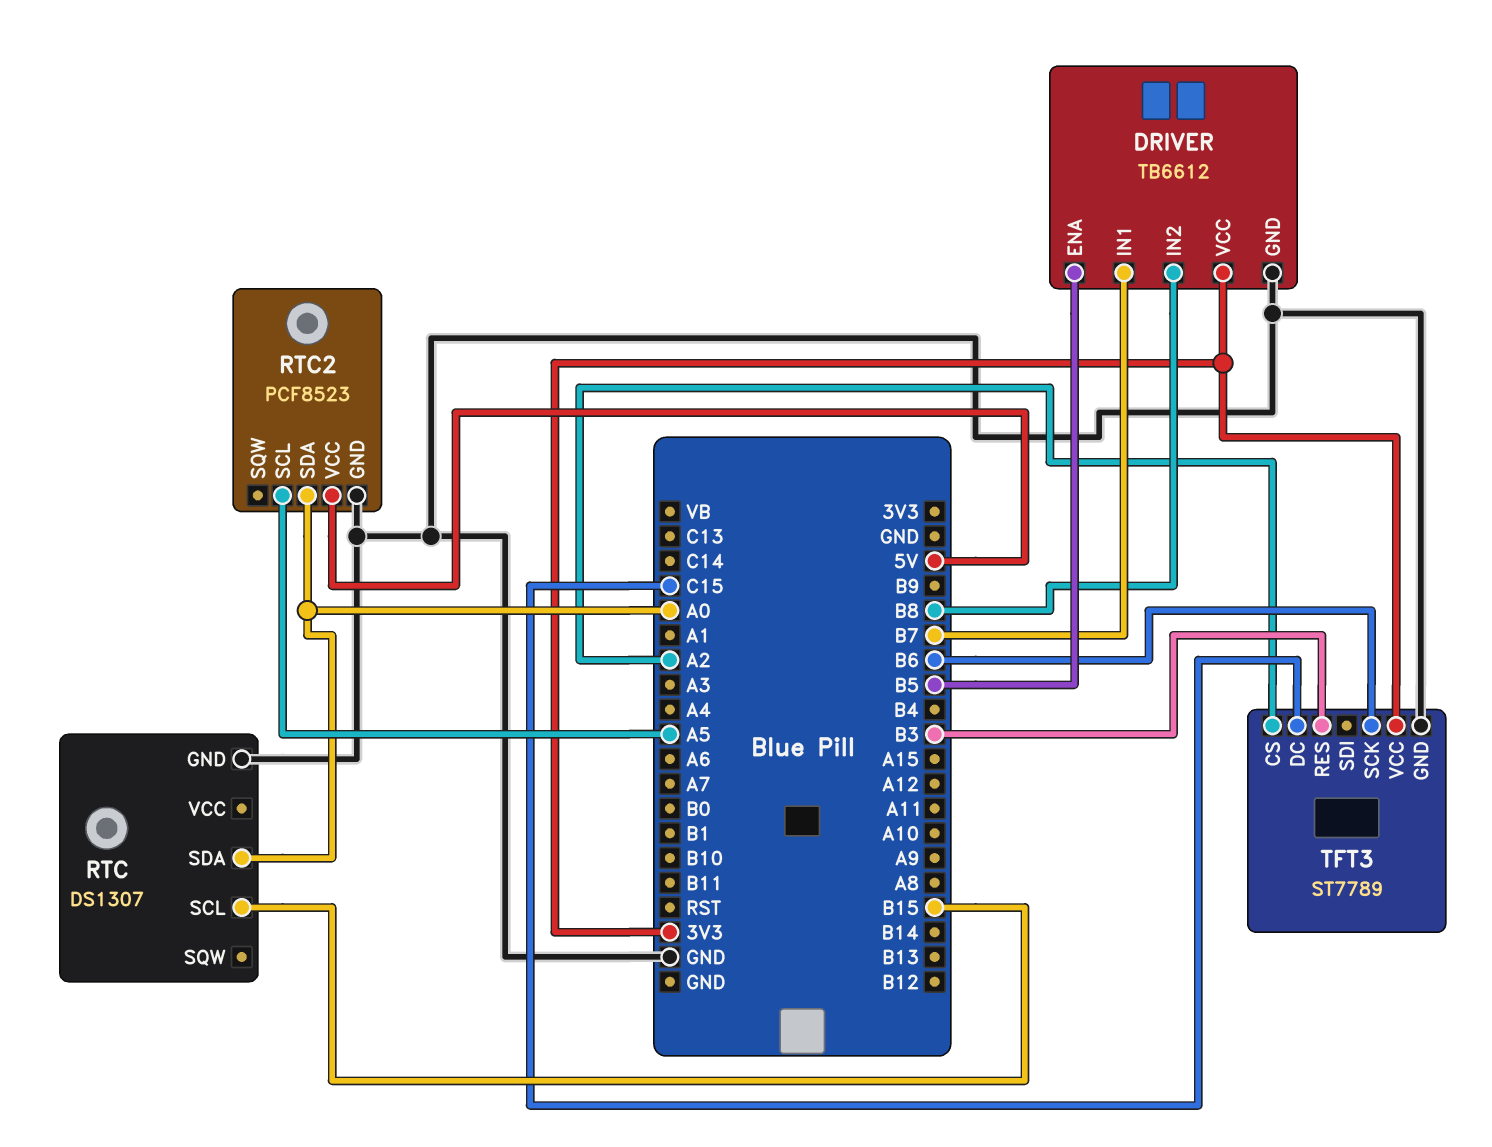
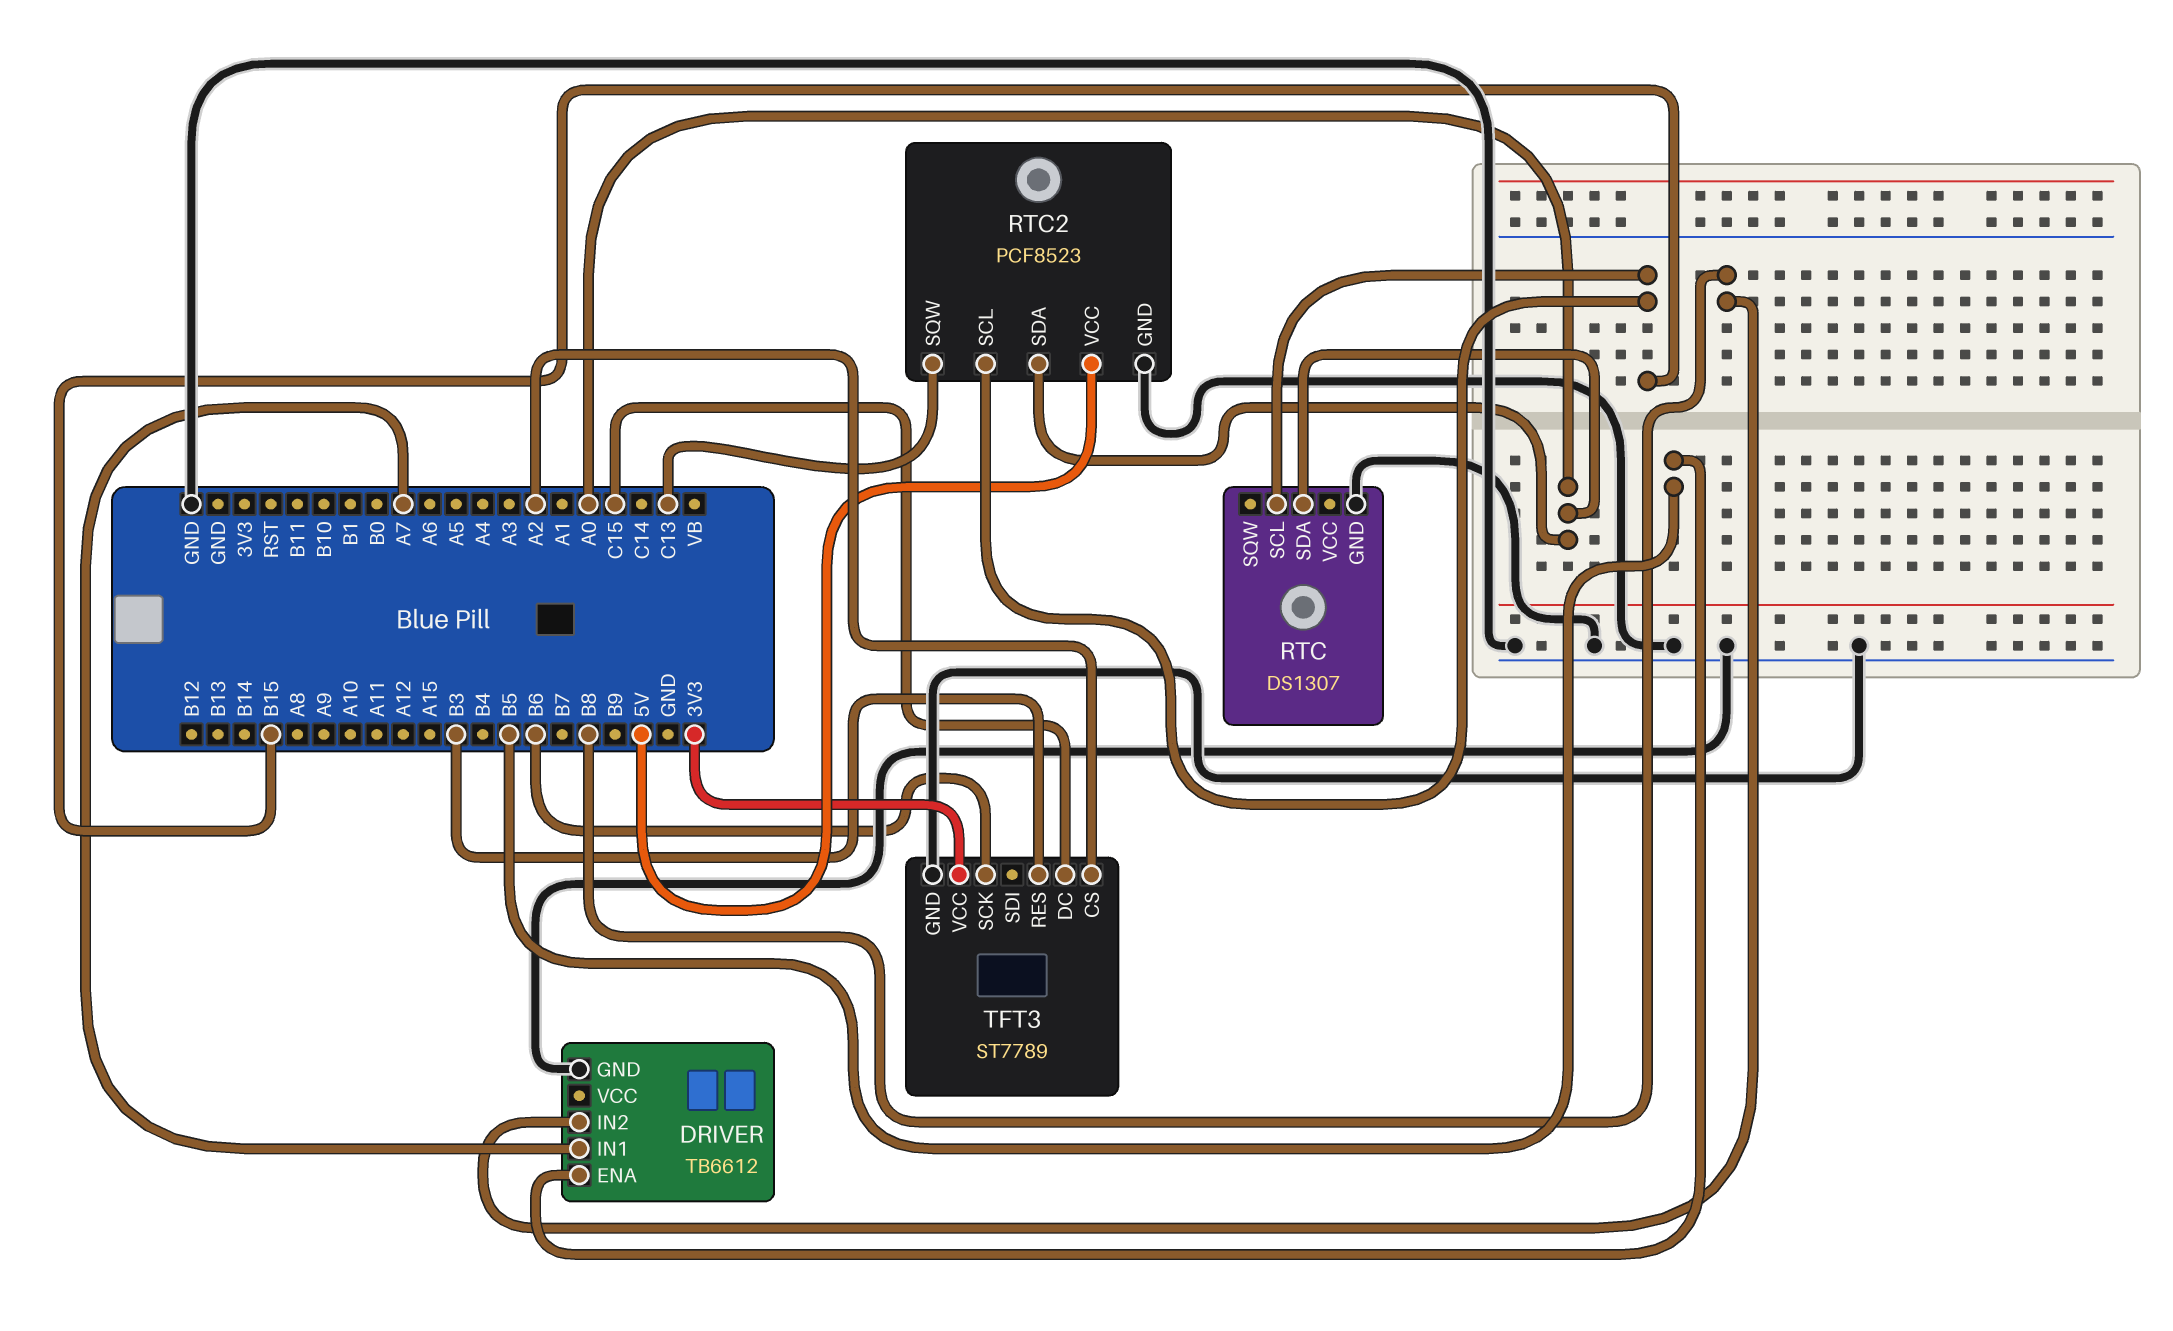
DRIVER pin IN1: B7 -> A7
DRIVER pin VCC: 3V3 -> none
RTC2 pin SCL: A5 -> B15
RTC2 pin SQW: none -> C13

